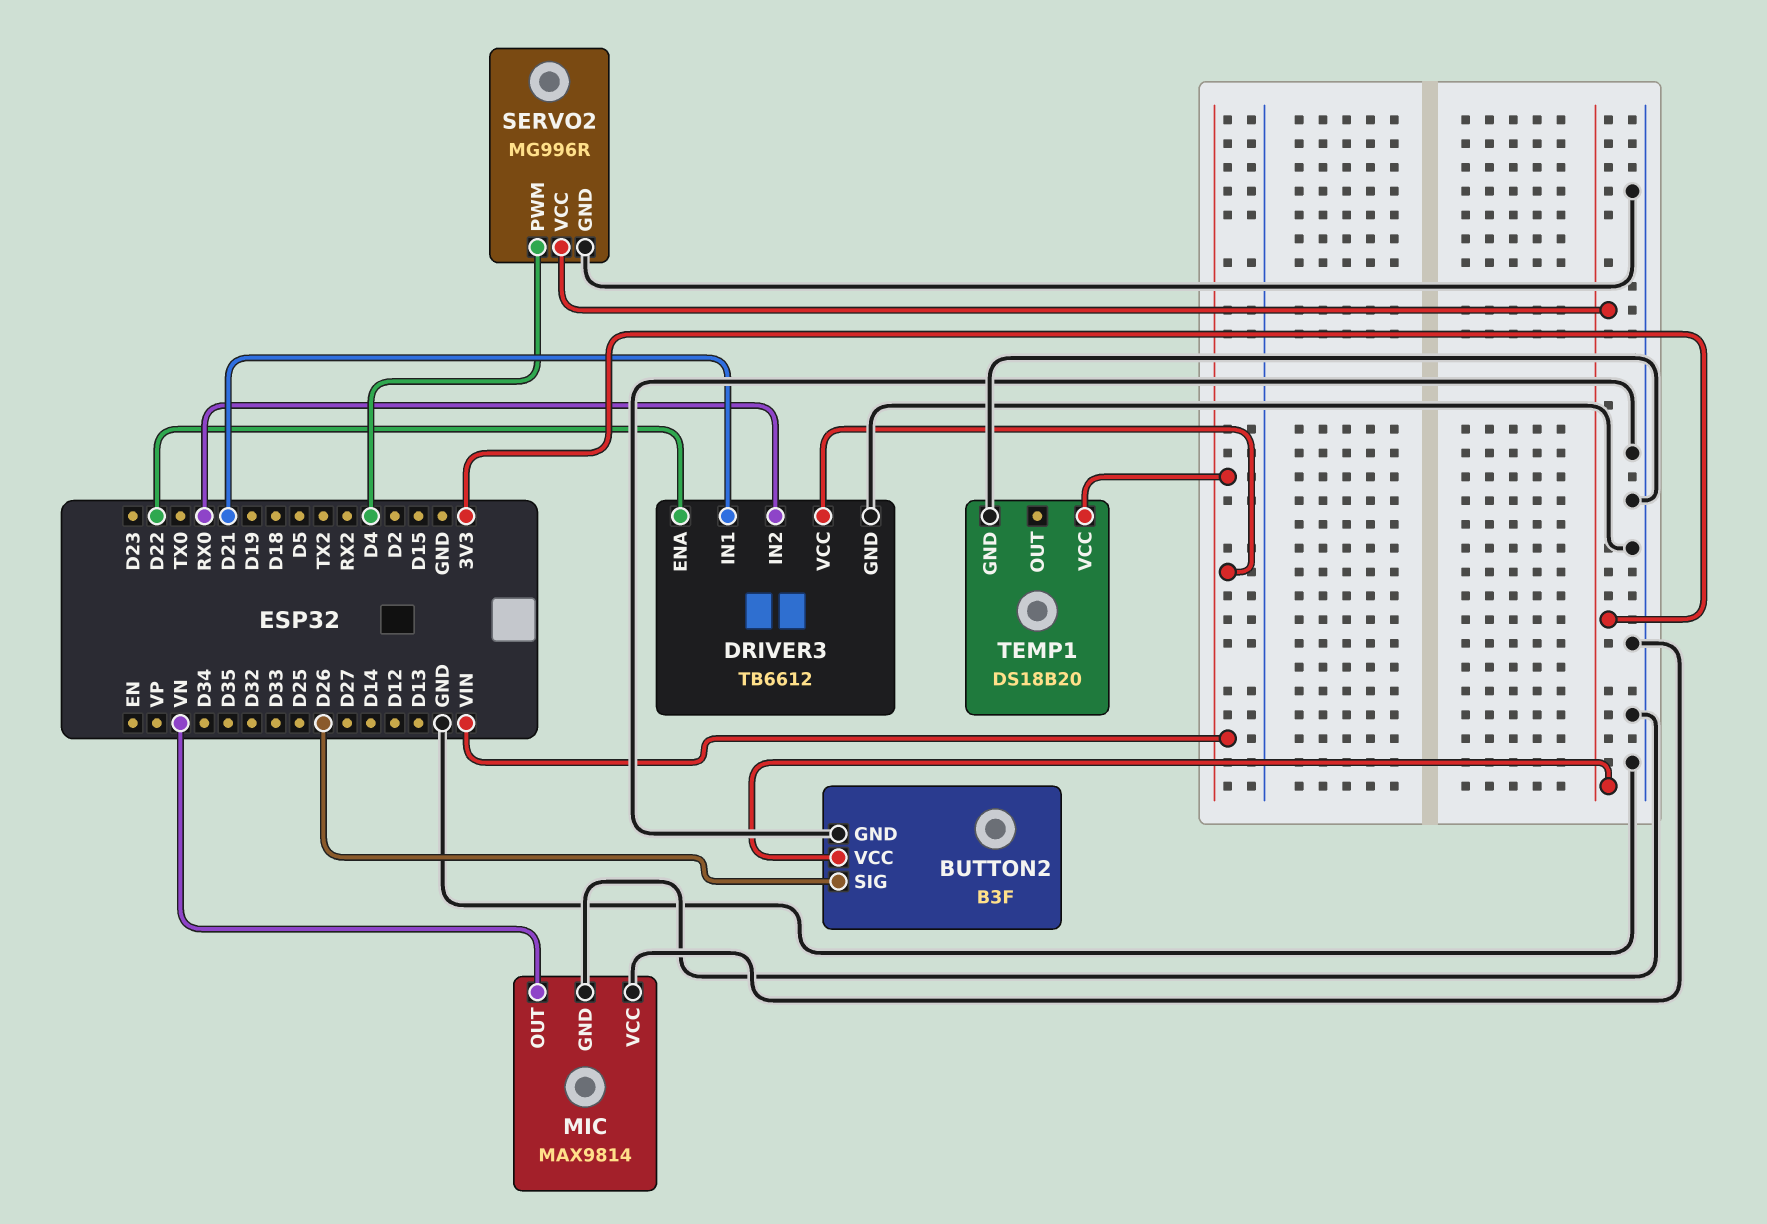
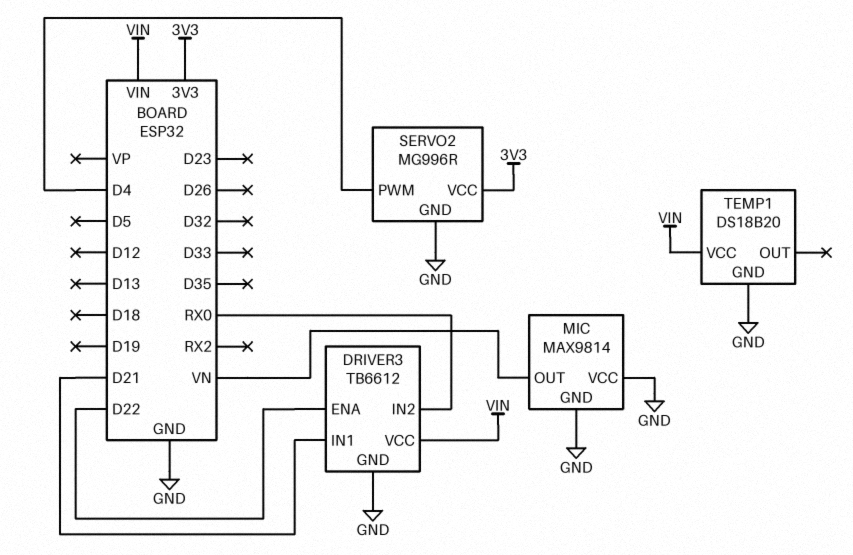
BUTTON2: B3F -> none
BUTTON2 pin GND: GND -> none
BUTTON2 pin SIG: D26 -> none
BUTTON2 pin VCC: 3V3 -> none

